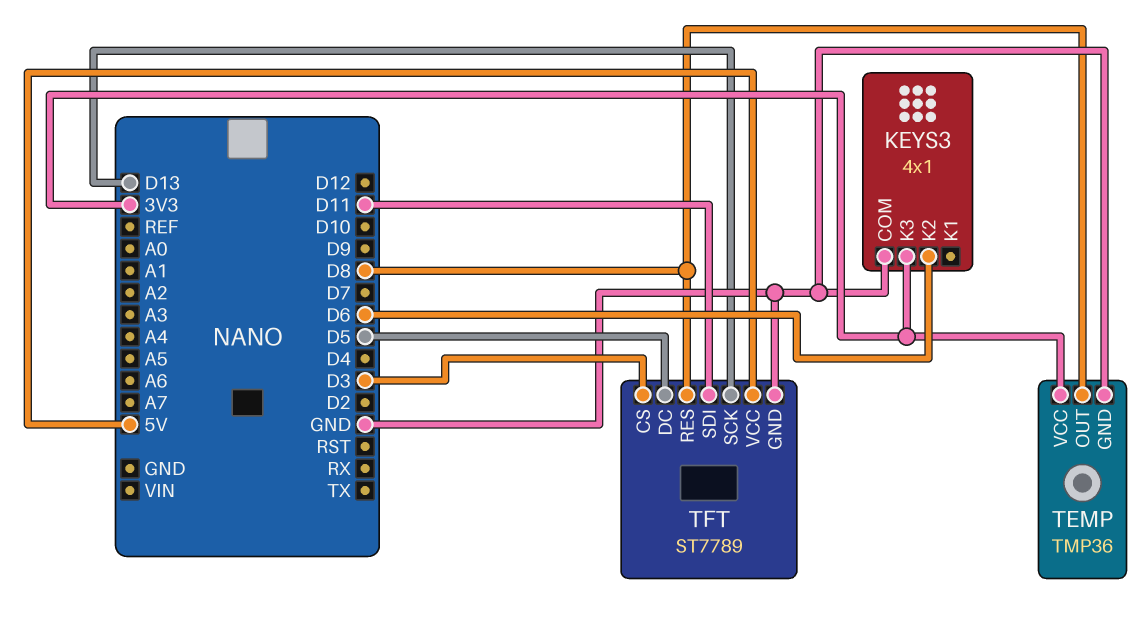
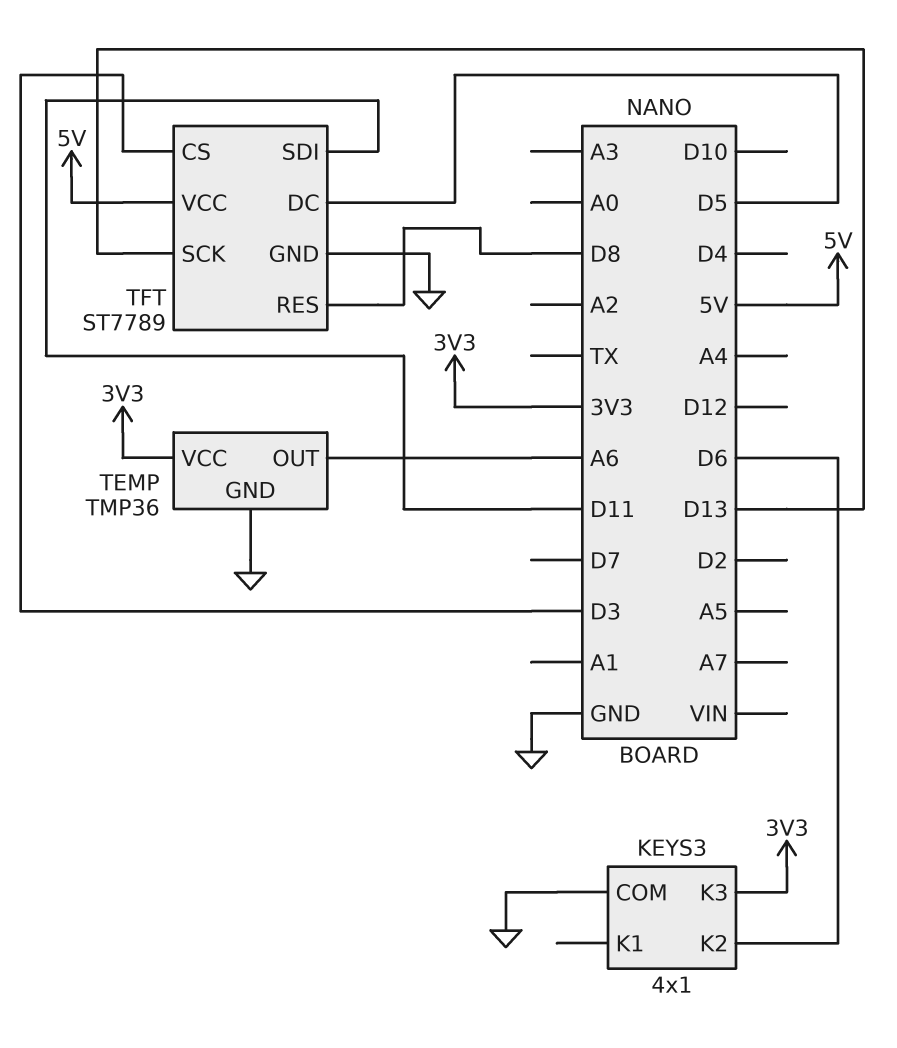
TEMP pin OUT: D8 -> A6

